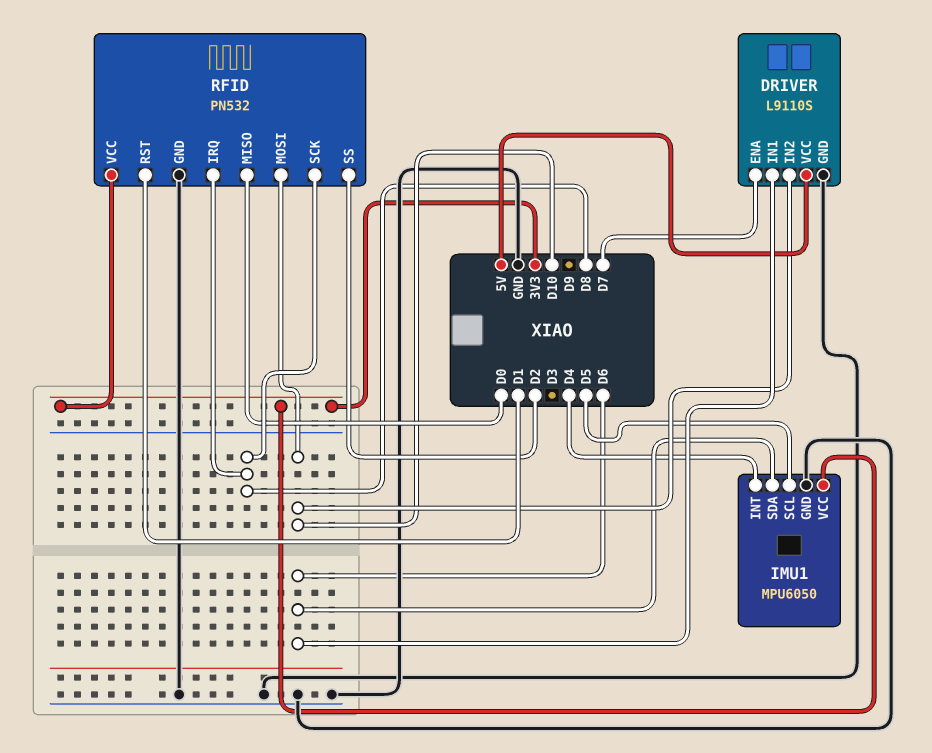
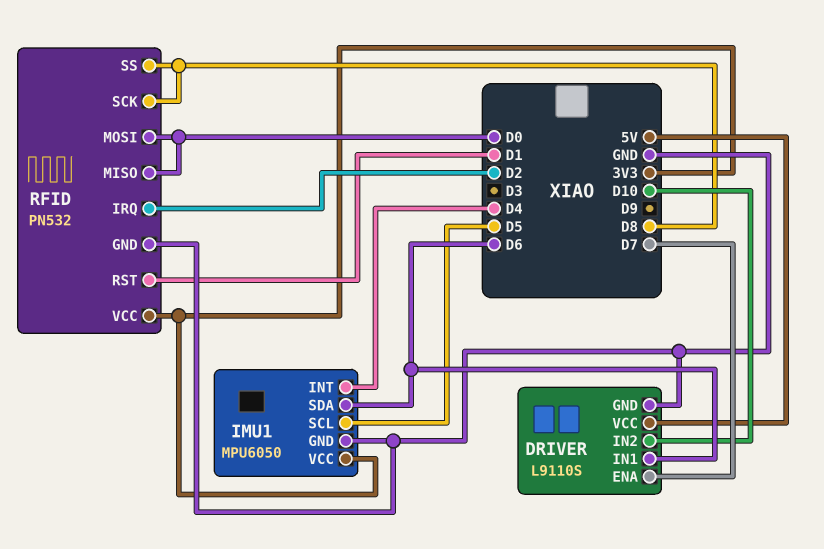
RFID pin IRQ: D8 -> D2
RFID pin MOSI: D10 -> D0
RFID pin SS: D2 -> D8

